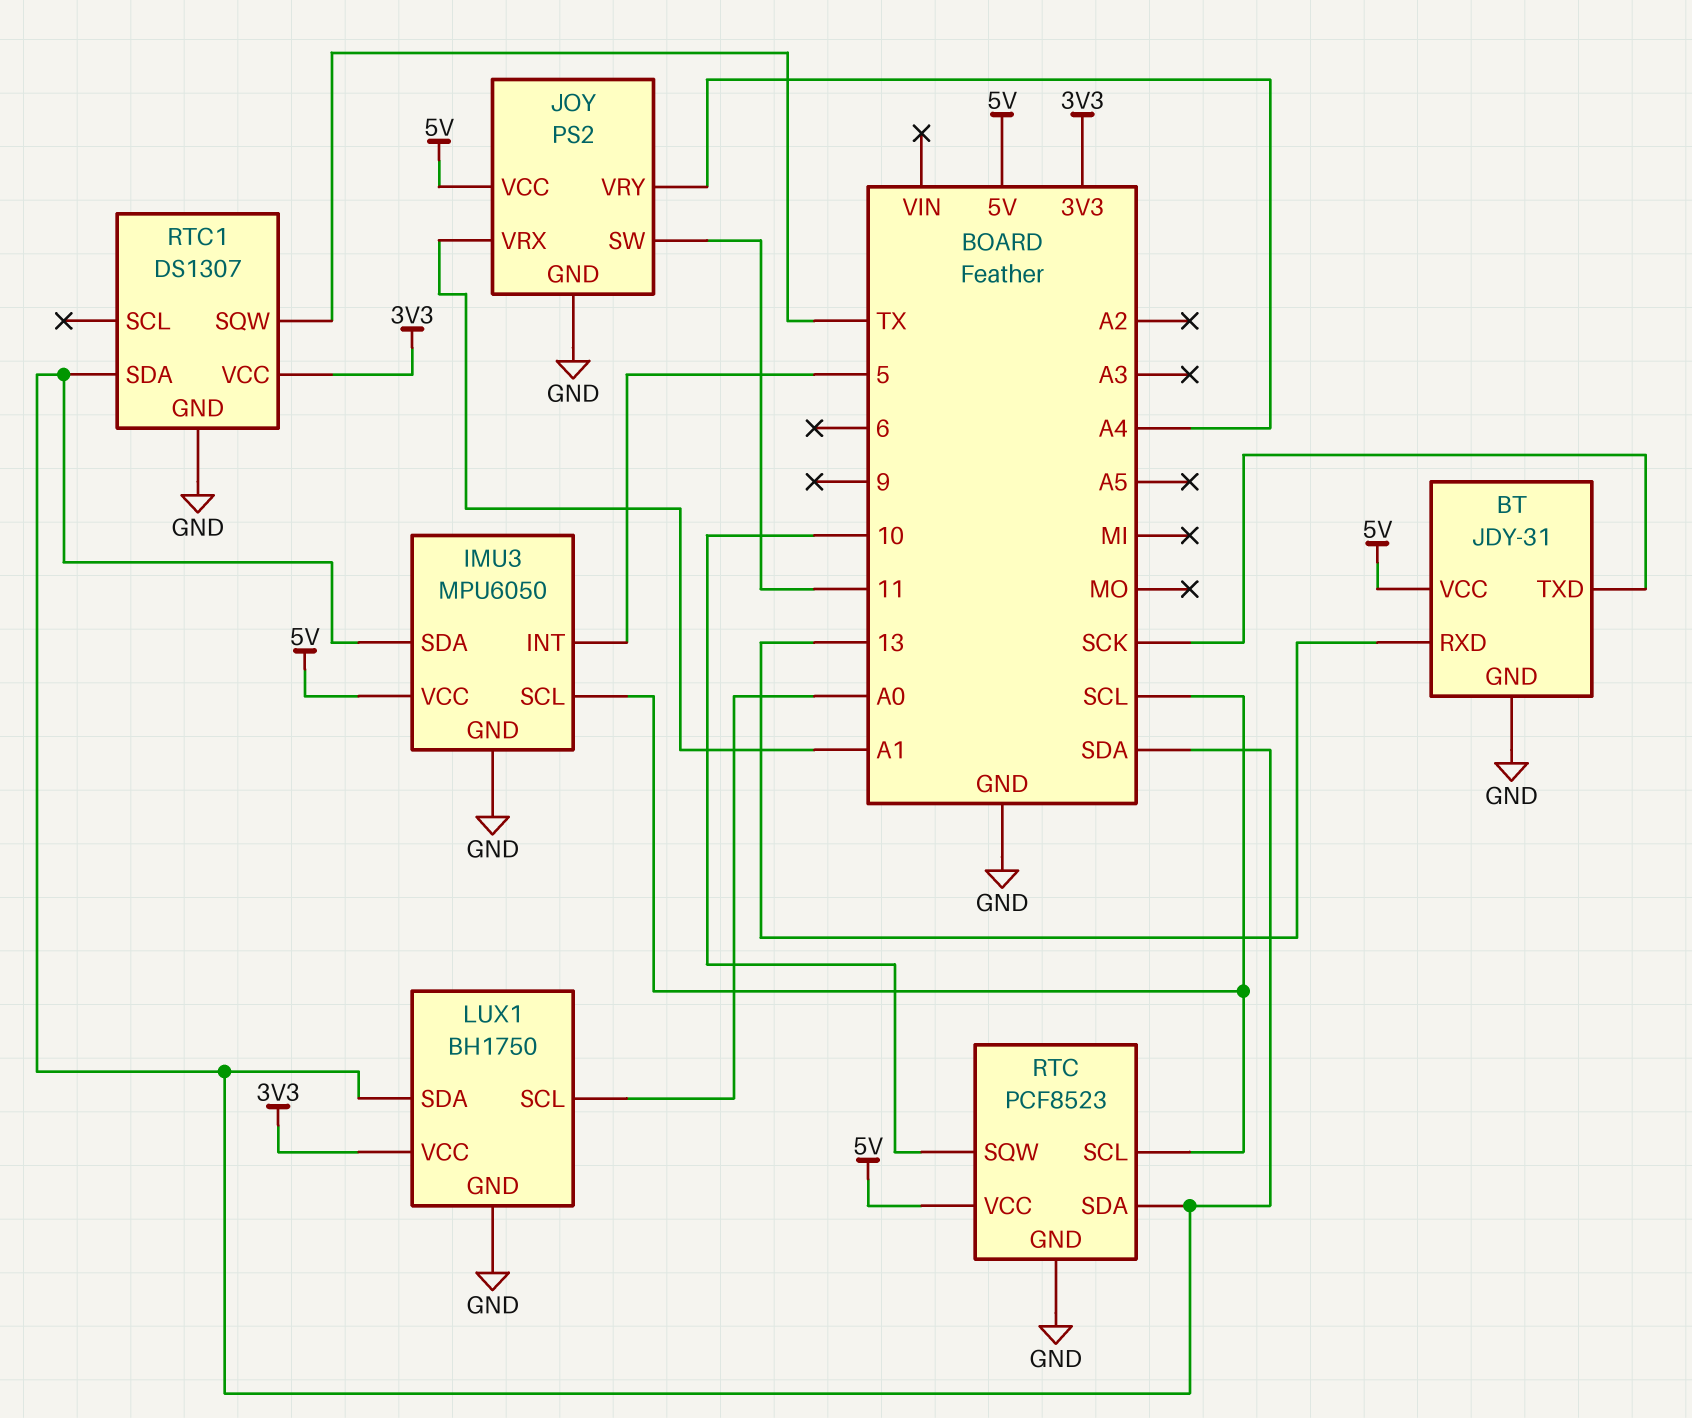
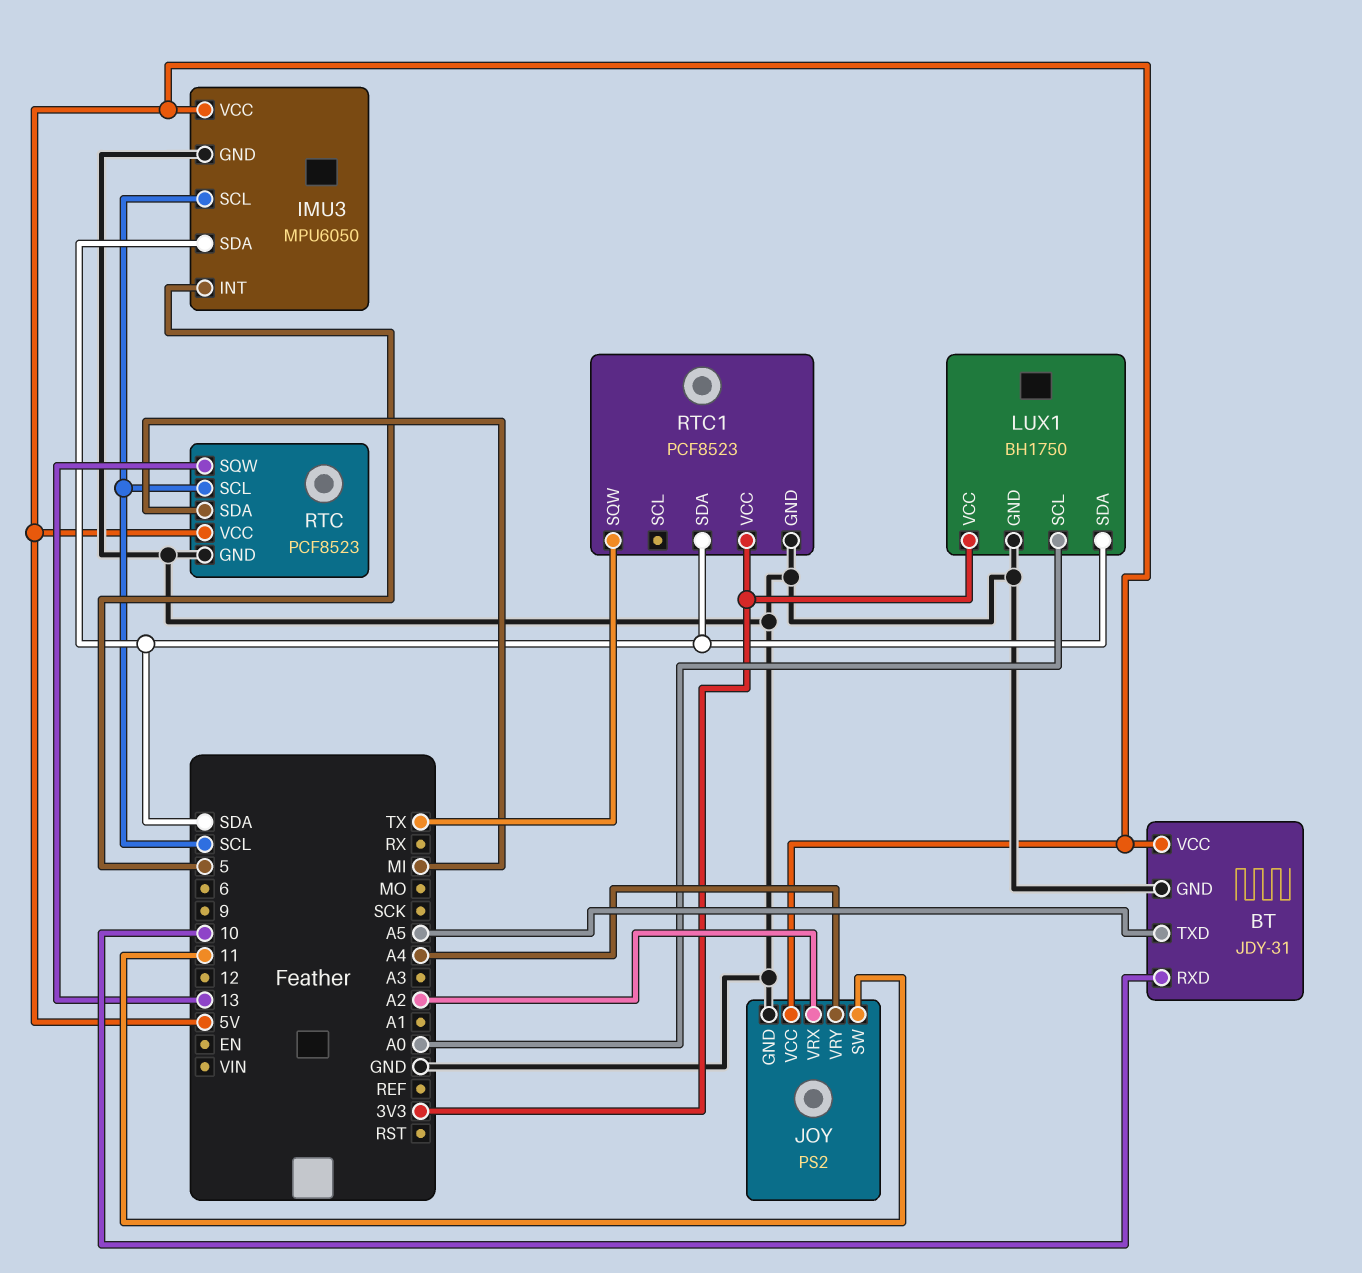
BT pin RXD: 13 -> 10
BT pin TXD: SCK -> A5
JOY pin VRX: A1 -> A2
RTC pin SDA: SDA -> MI
RTC pin SQW: 10 -> 13
RTC1: DS1307 -> PCF8523

